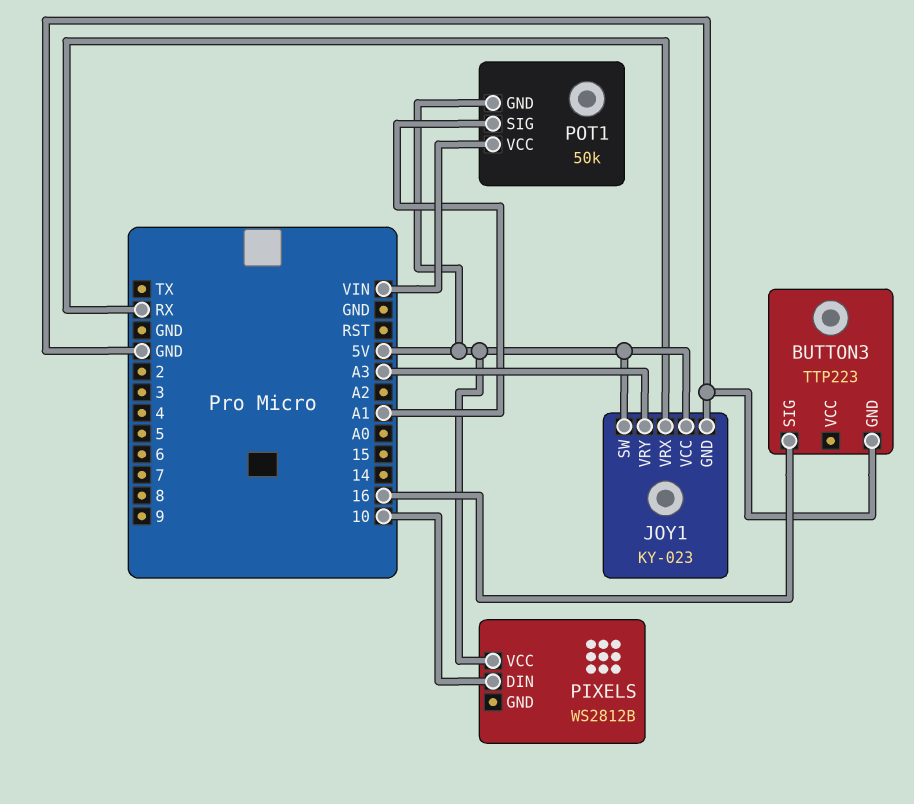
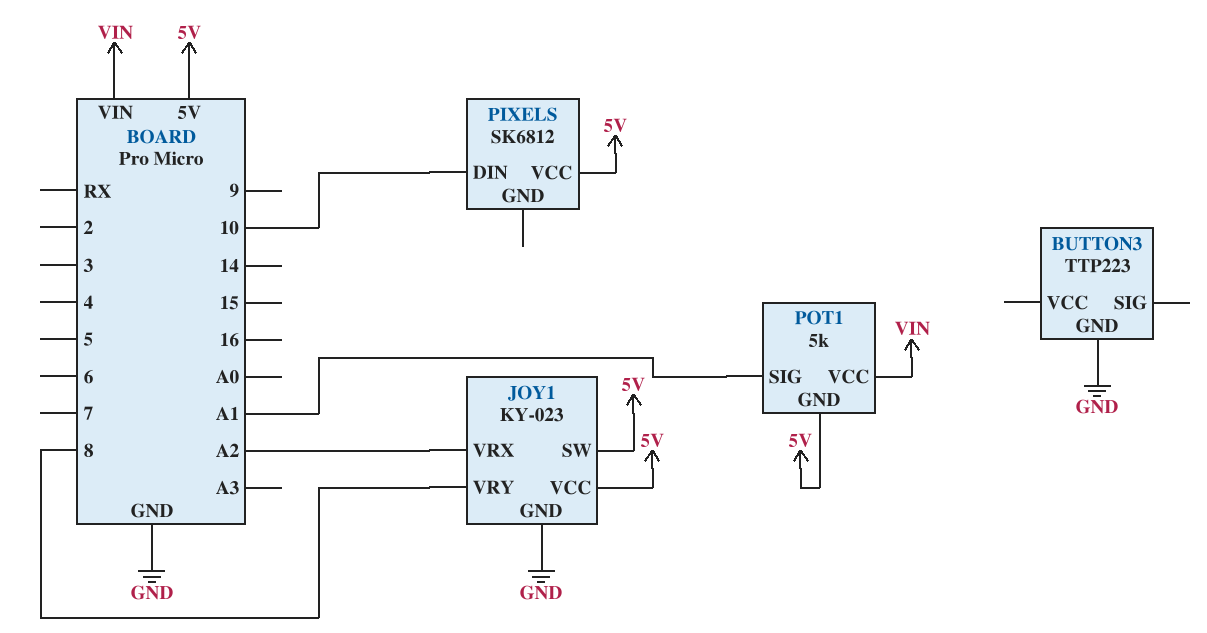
BUTTON3 pin SIG: 16 -> none
JOY1 pin VRX: RX -> A2
JOY1 pin VRY: A3 -> 8
PIXELS: WS2812B -> SK6812
POT1: 50k -> 5k

